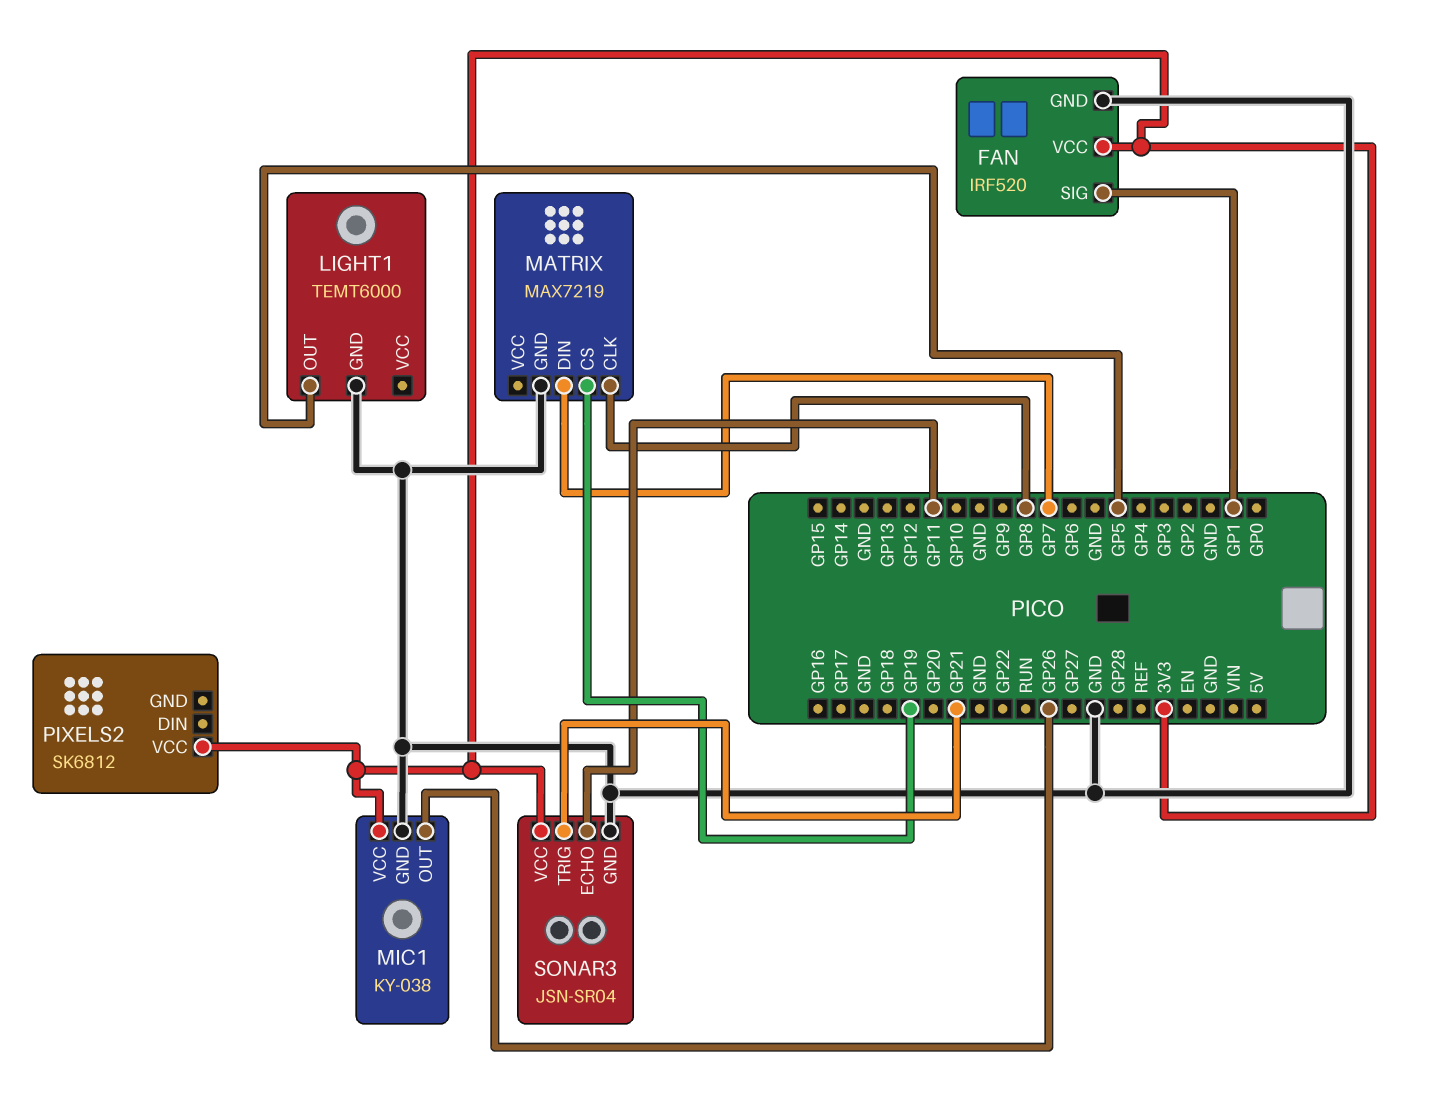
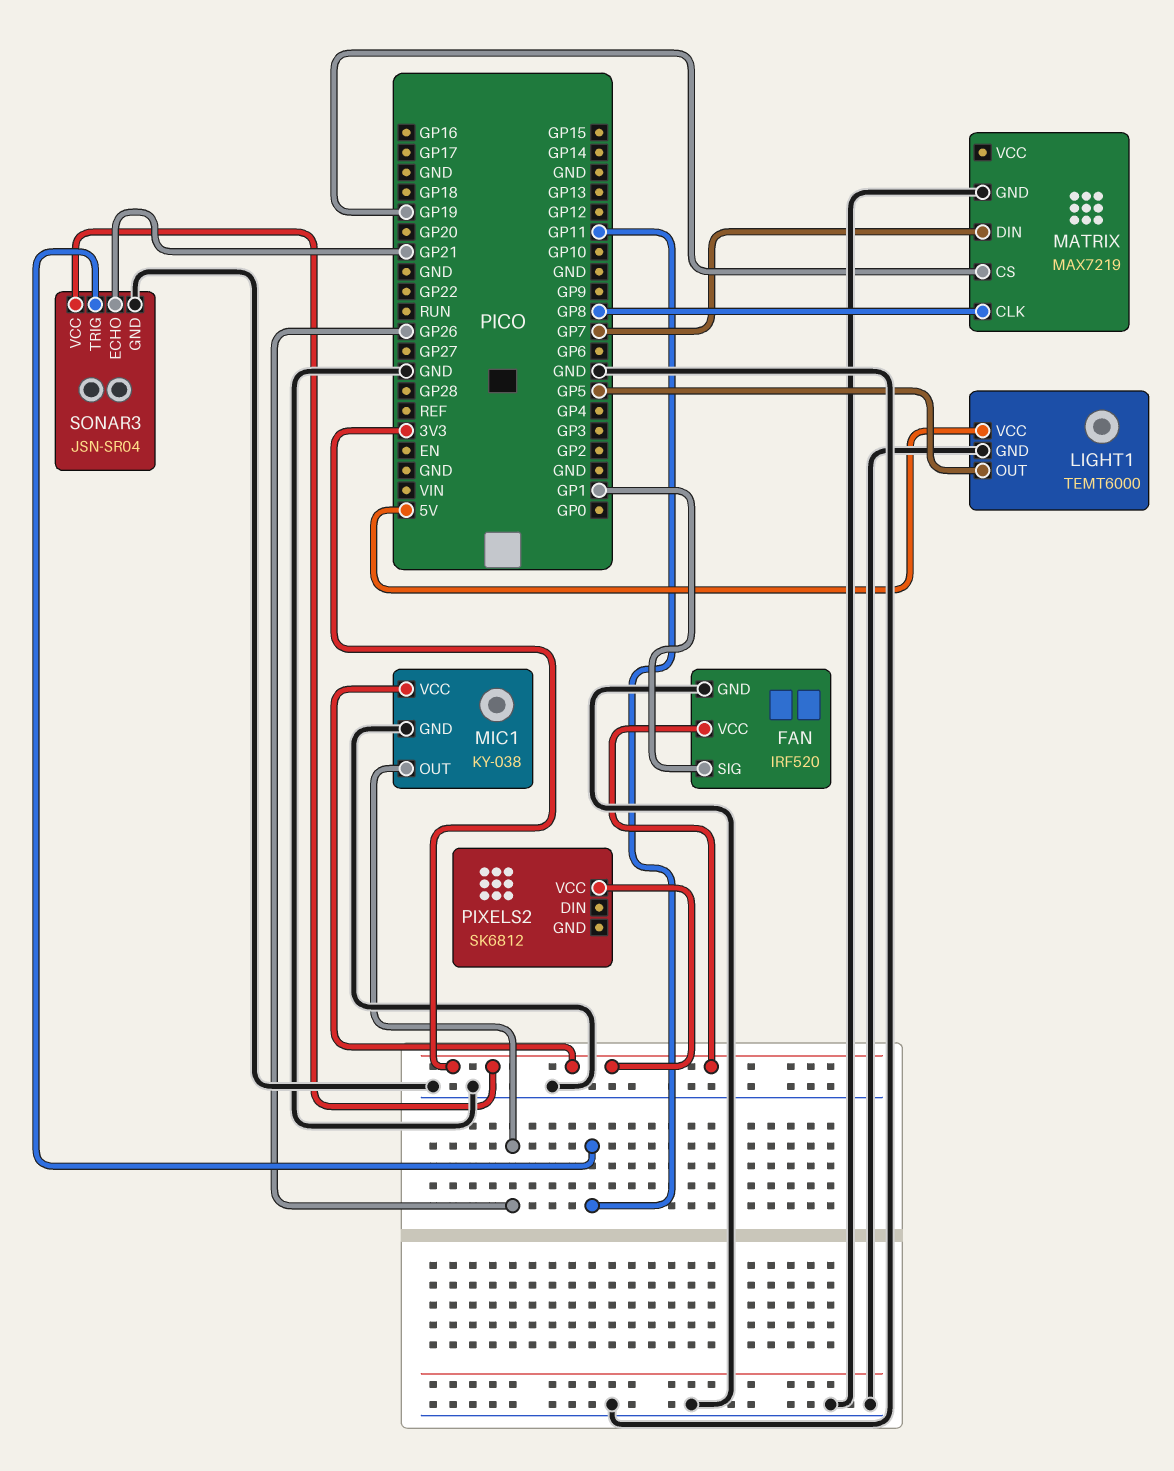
LIGHT1 pin VCC: none -> 5V
SONAR3 pin ECHO: GP11 -> GP21
SONAR3 pin TRIG: GP21 -> GP11

